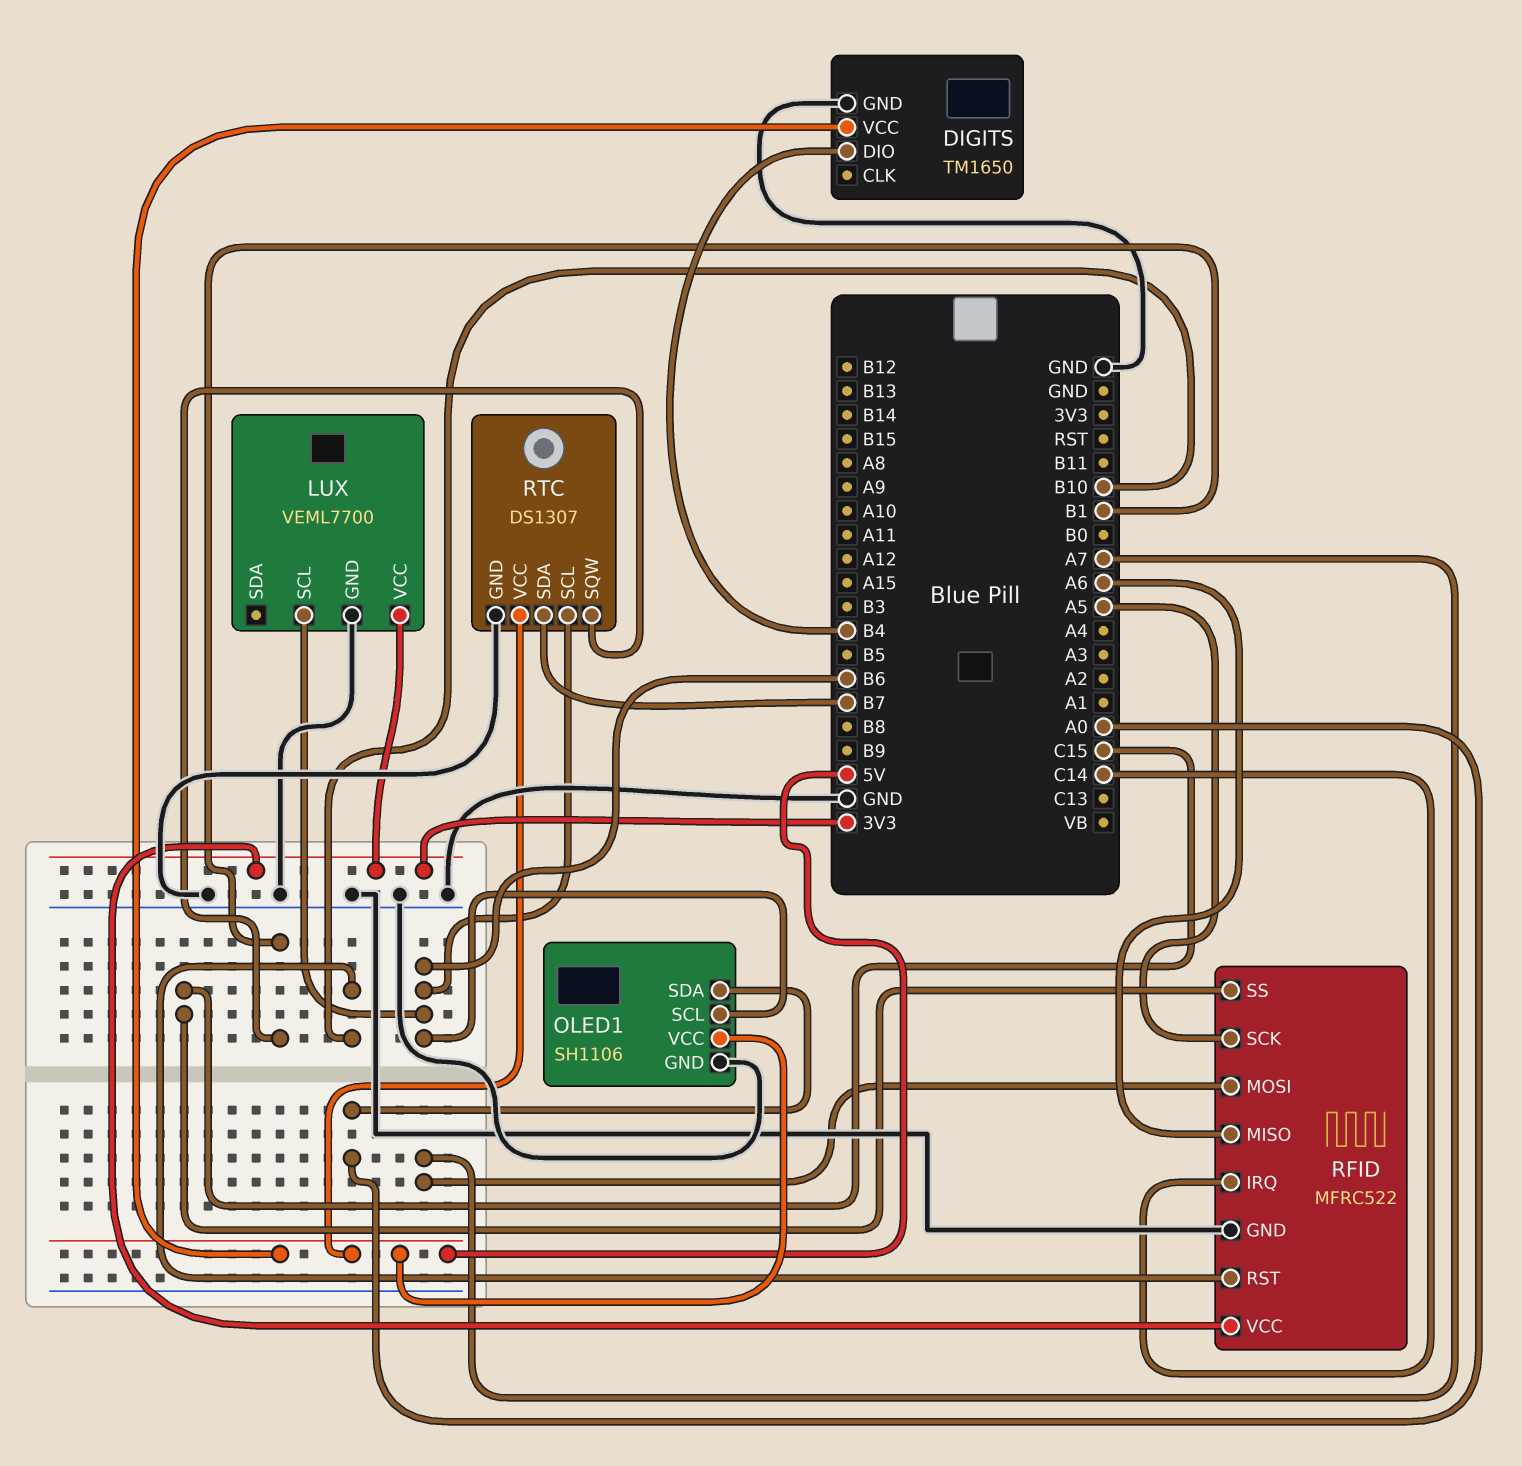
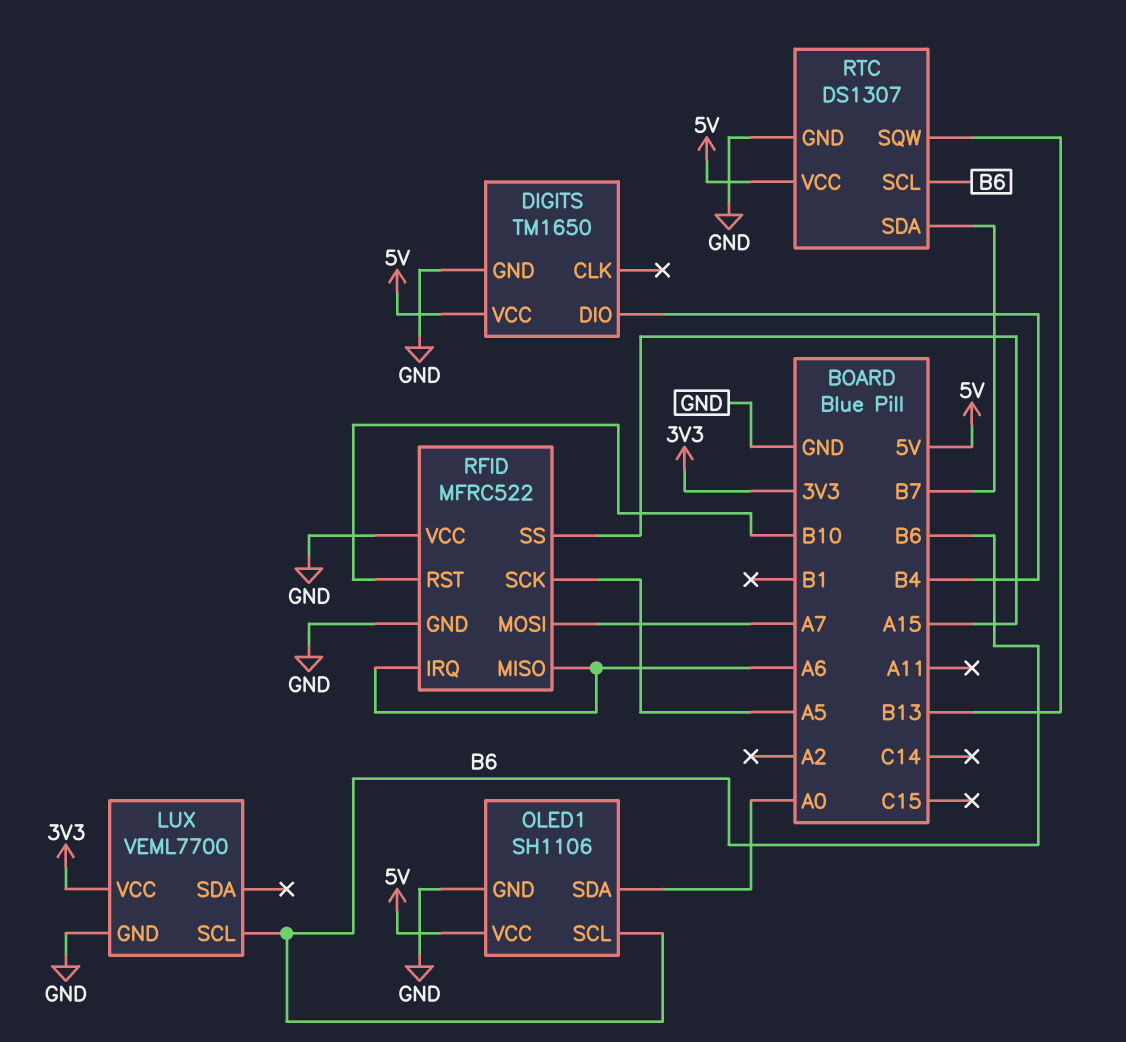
RFID pin IRQ: C14 -> A6
RFID pin SS: C15 -> A15
RFID pin VCC: 3V3 -> GND
RTC pin SQW: B1 -> B13

